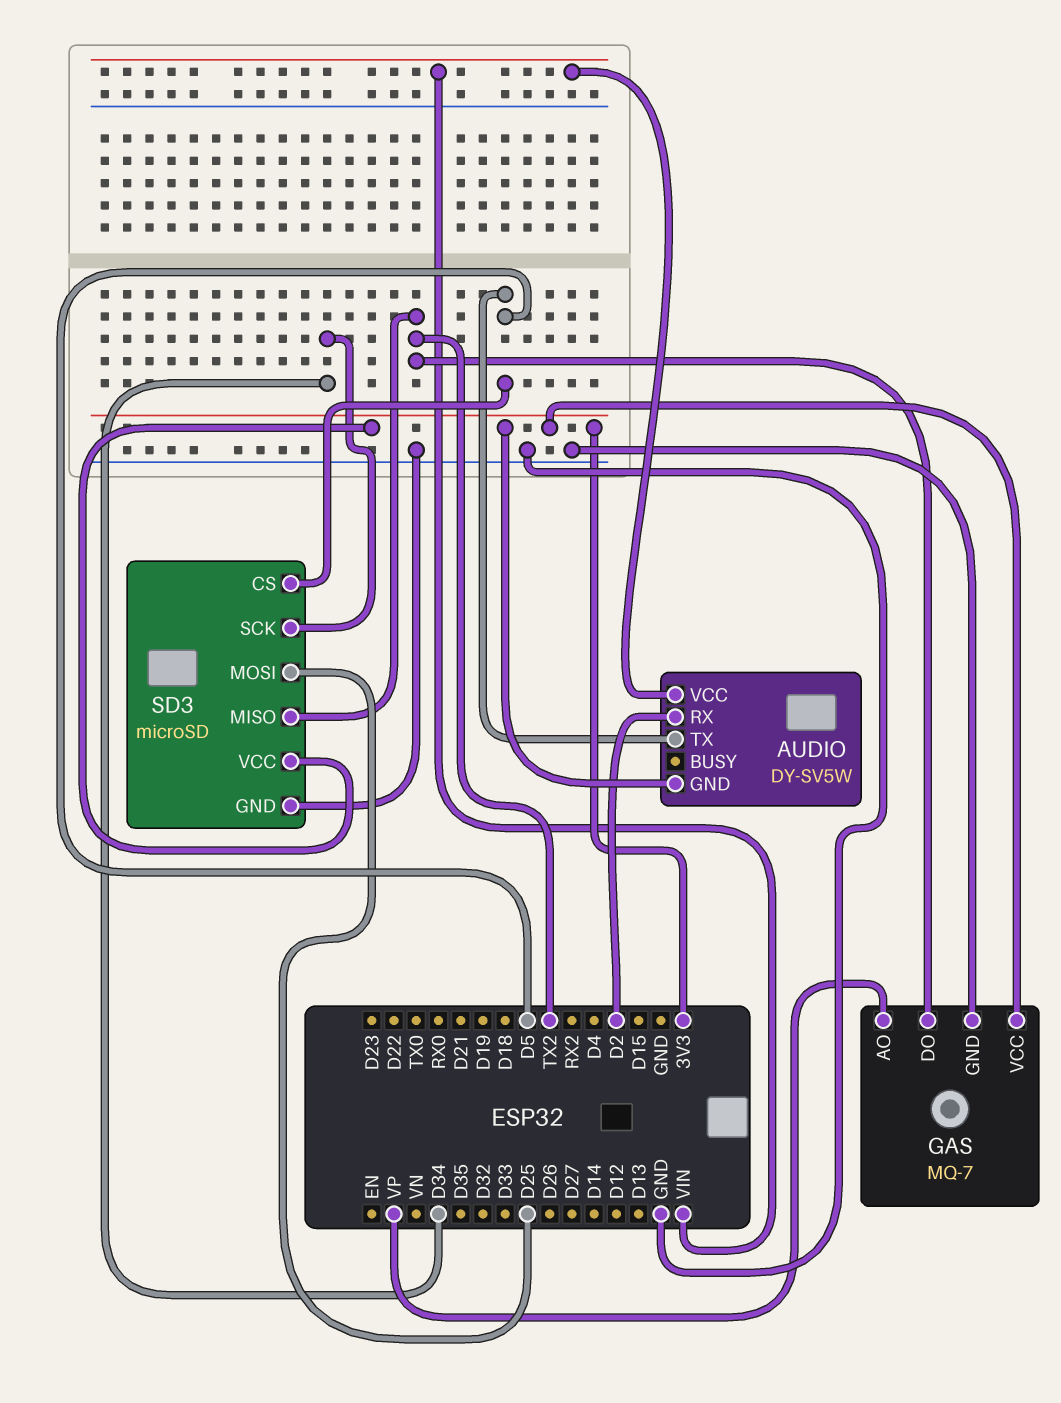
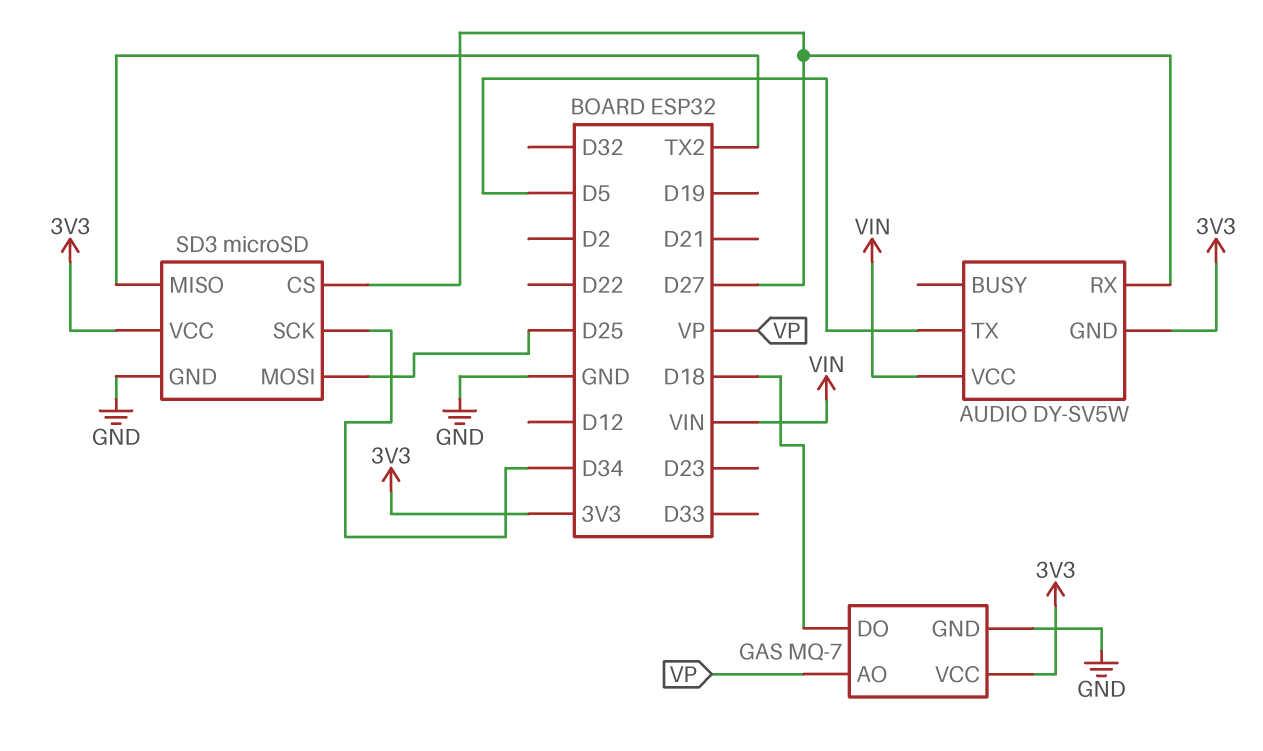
AUDIO pin RX: D2 -> D27
GAS pin DO: TX2 -> D18
SD3 pin CS: D5 -> D27

